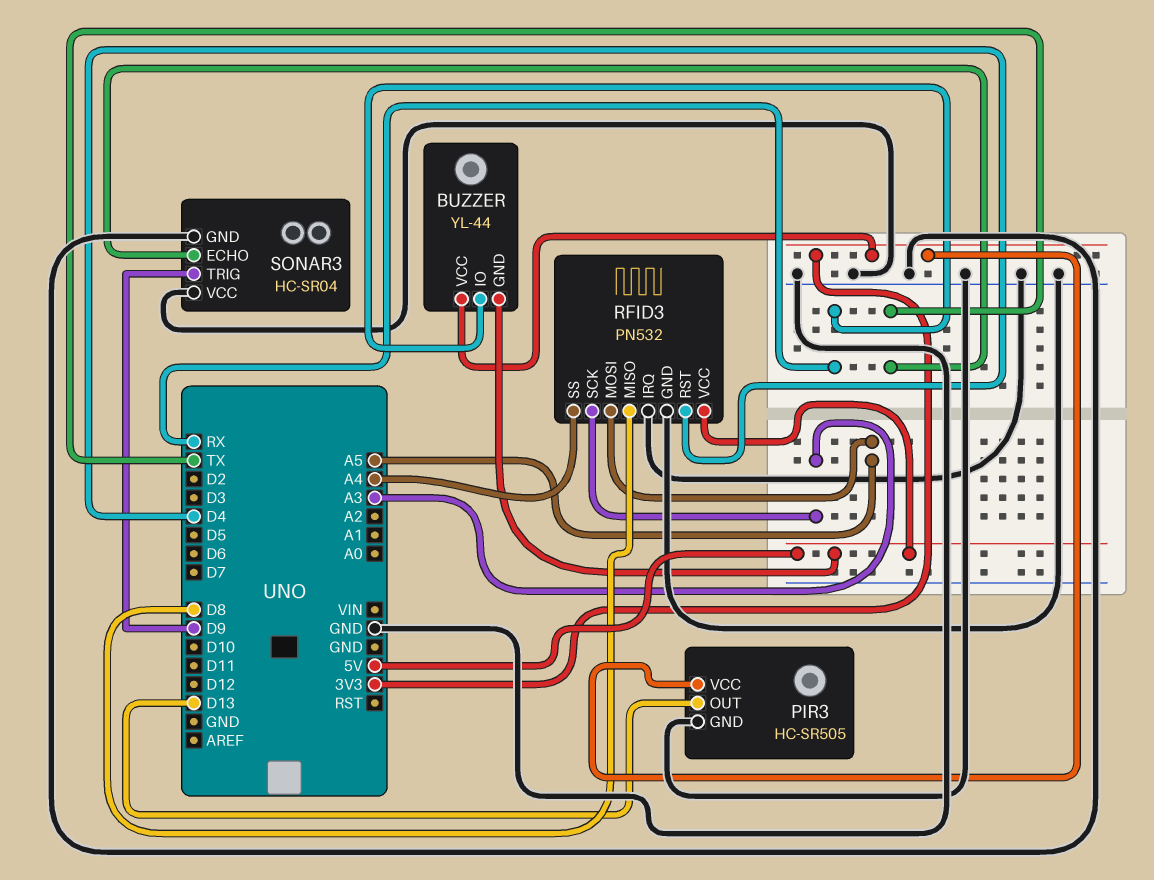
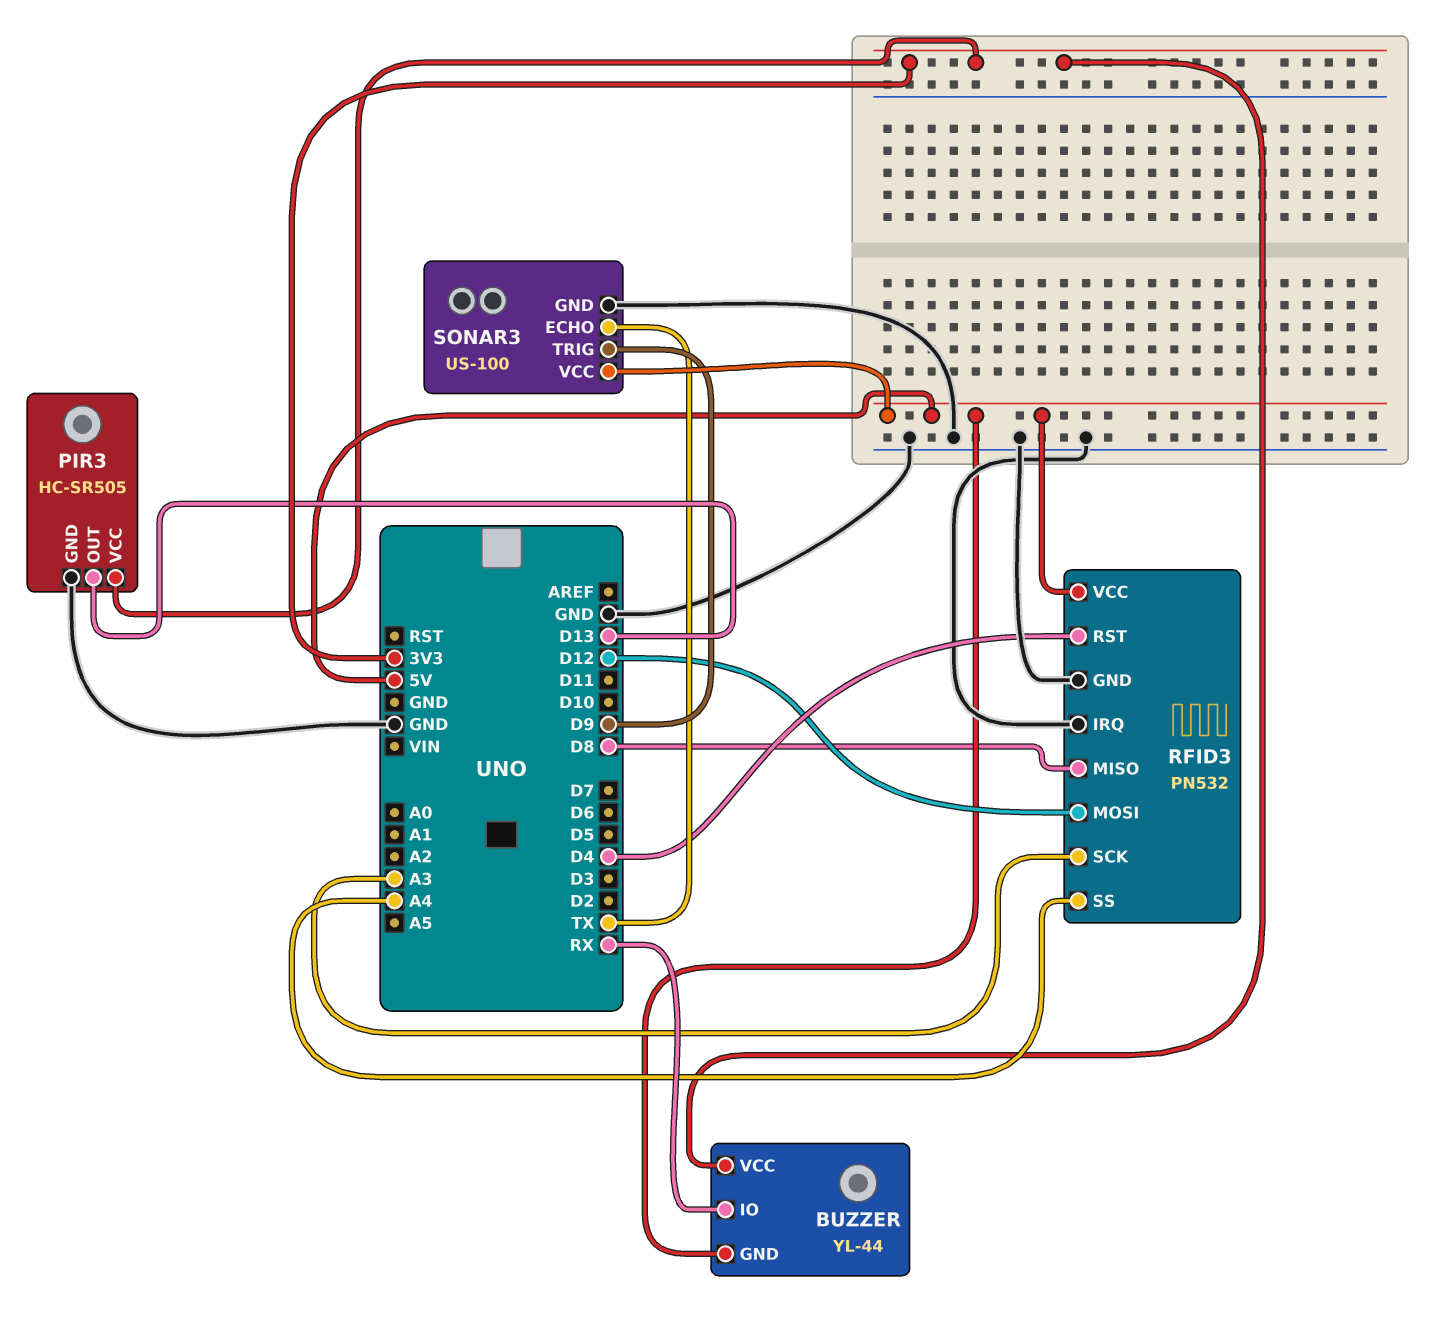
RFID3 pin MOSI: A5 -> D12
SONAR3: HC-SR04 -> US-100
SONAR3 pin VCC: GND -> 5V

